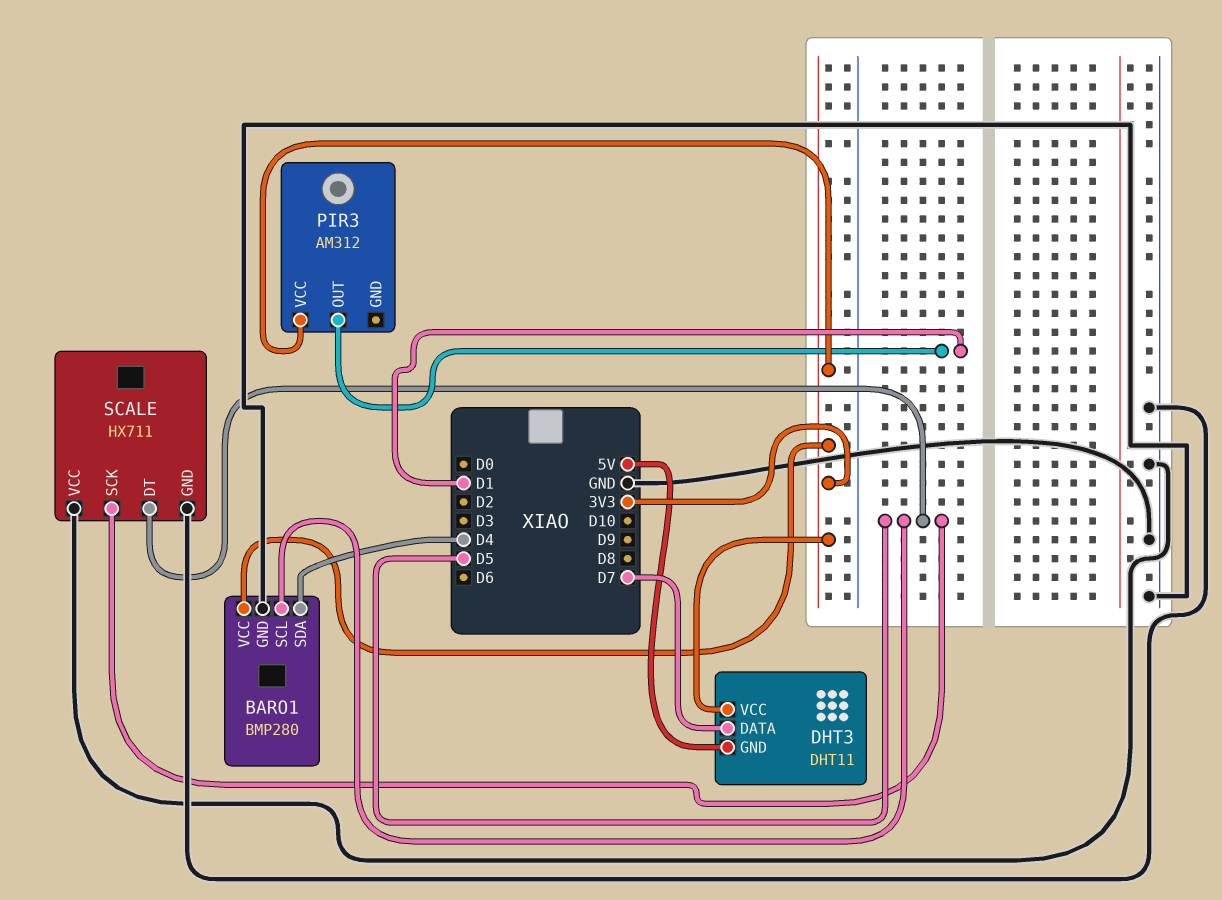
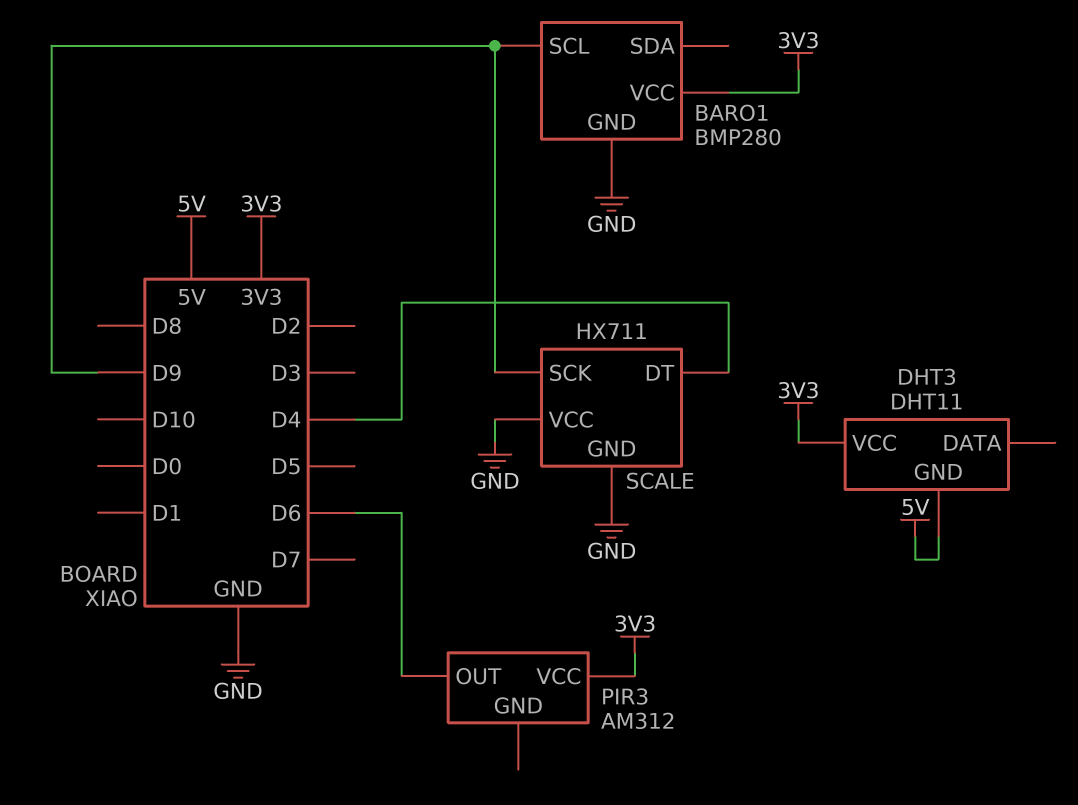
BARO1 pin SCL: D5 -> D9
BARO1 pin SDA: D4 -> none
DHT3 pin DATA: D7 -> none
PIR3 pin OUT: D1 -> D6
SCALE pin DT: D5 -> D4
SCALE pin SCK: D5 -> D9

